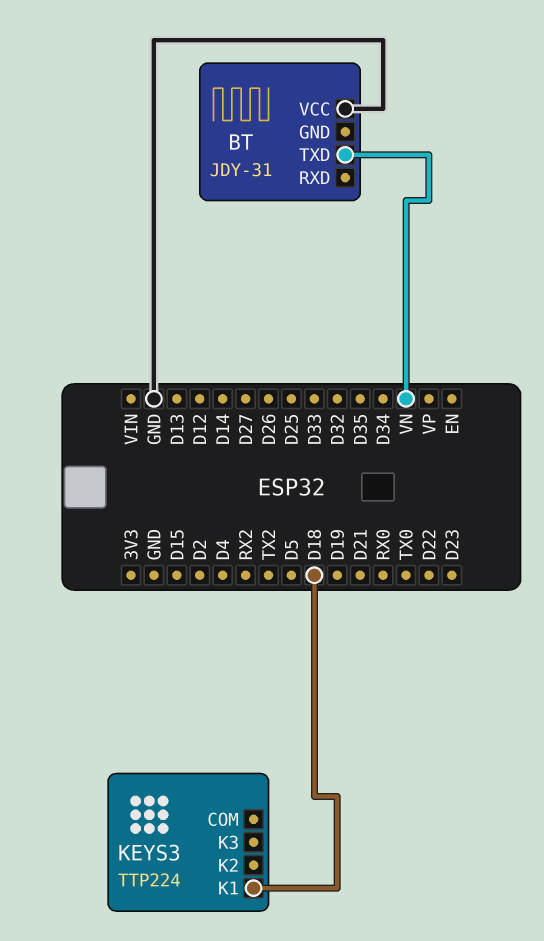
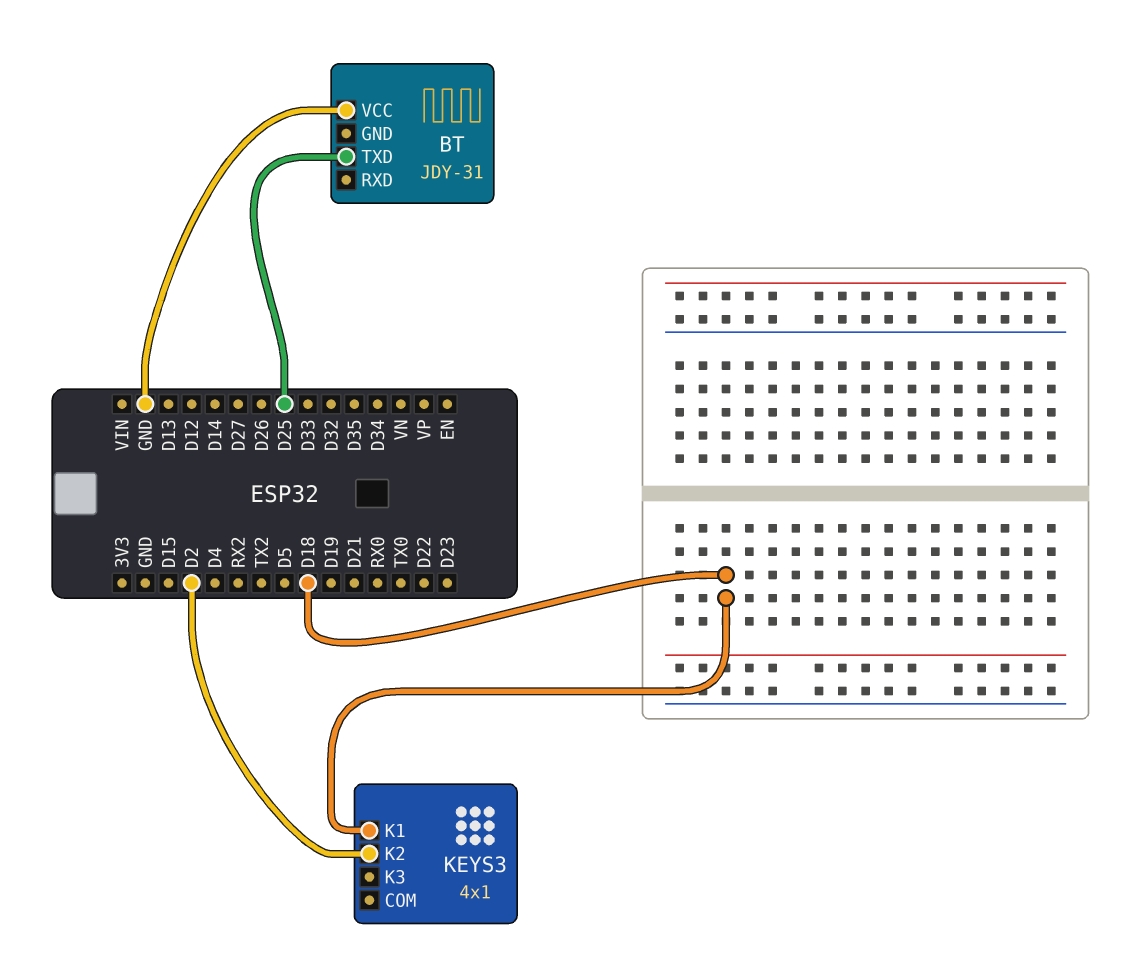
BT pin TXD: VN -> D25
KEYS3: TTP224 -> 4x1
KEYS3 pin K2: none -> D2

